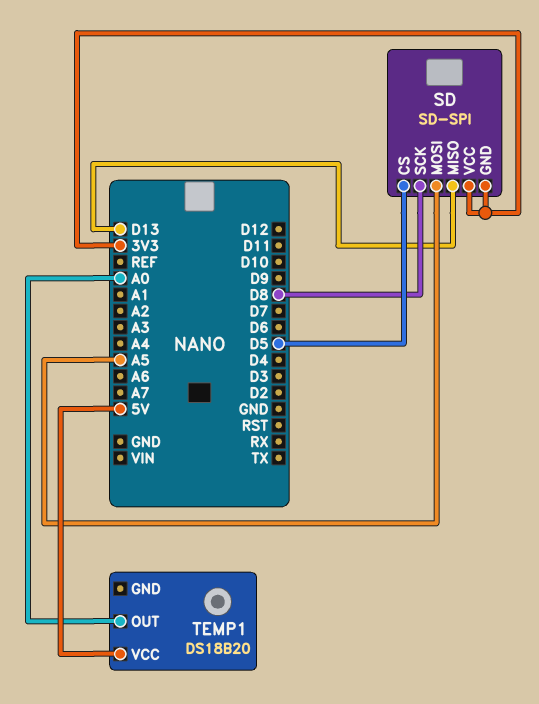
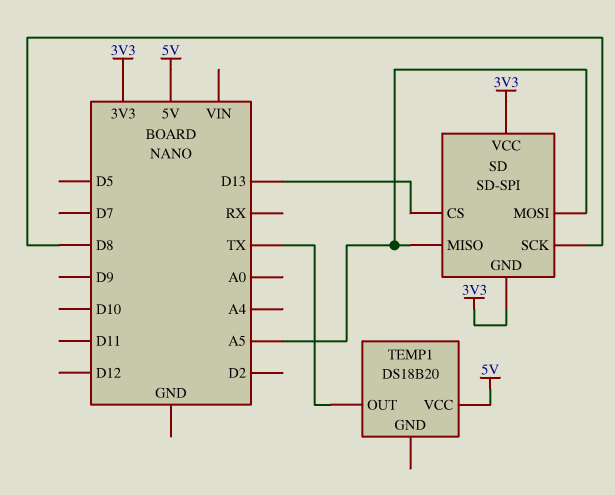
SD pin CS: D5 -> D13
SD pin MISO: D13 -> A5
TEMP1 pin OUT: A0 -> TX

